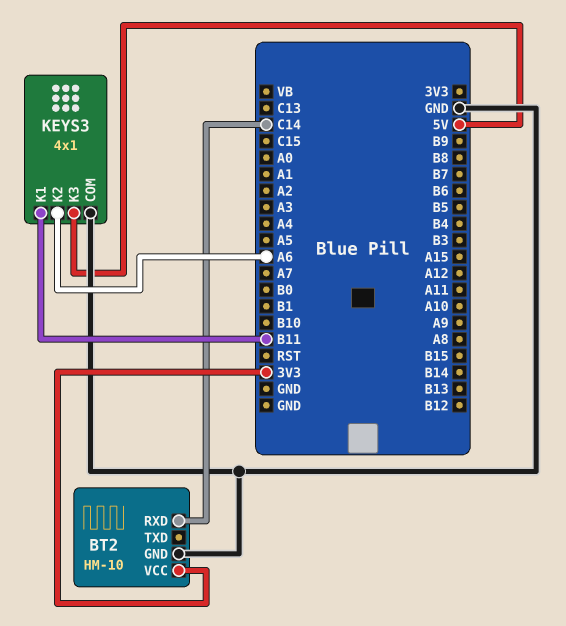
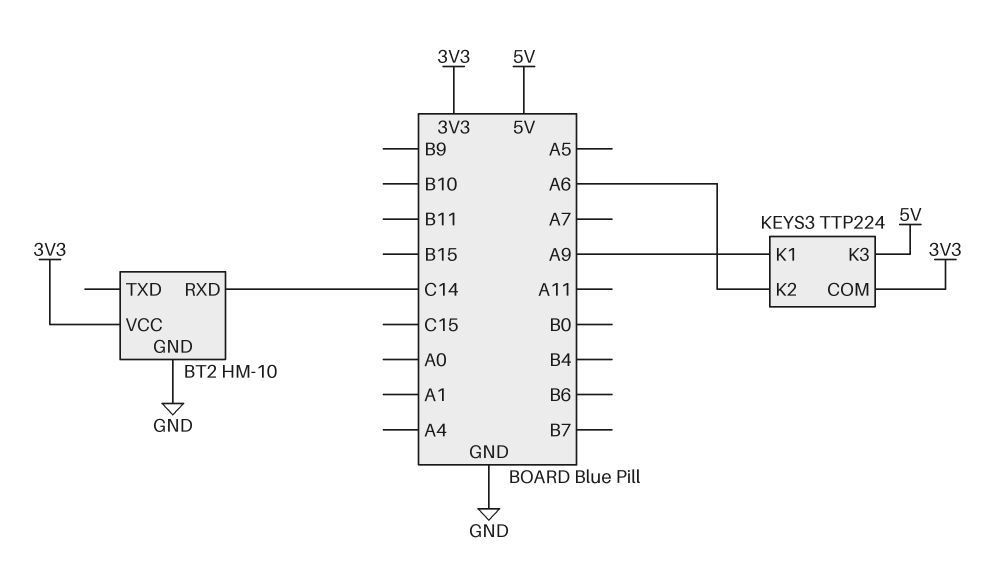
KEYS3: 4x1 -> TTP224
KEYS3 pin COM: GND -> 3V3
KEYS3 pin K1: B11 -> A9

